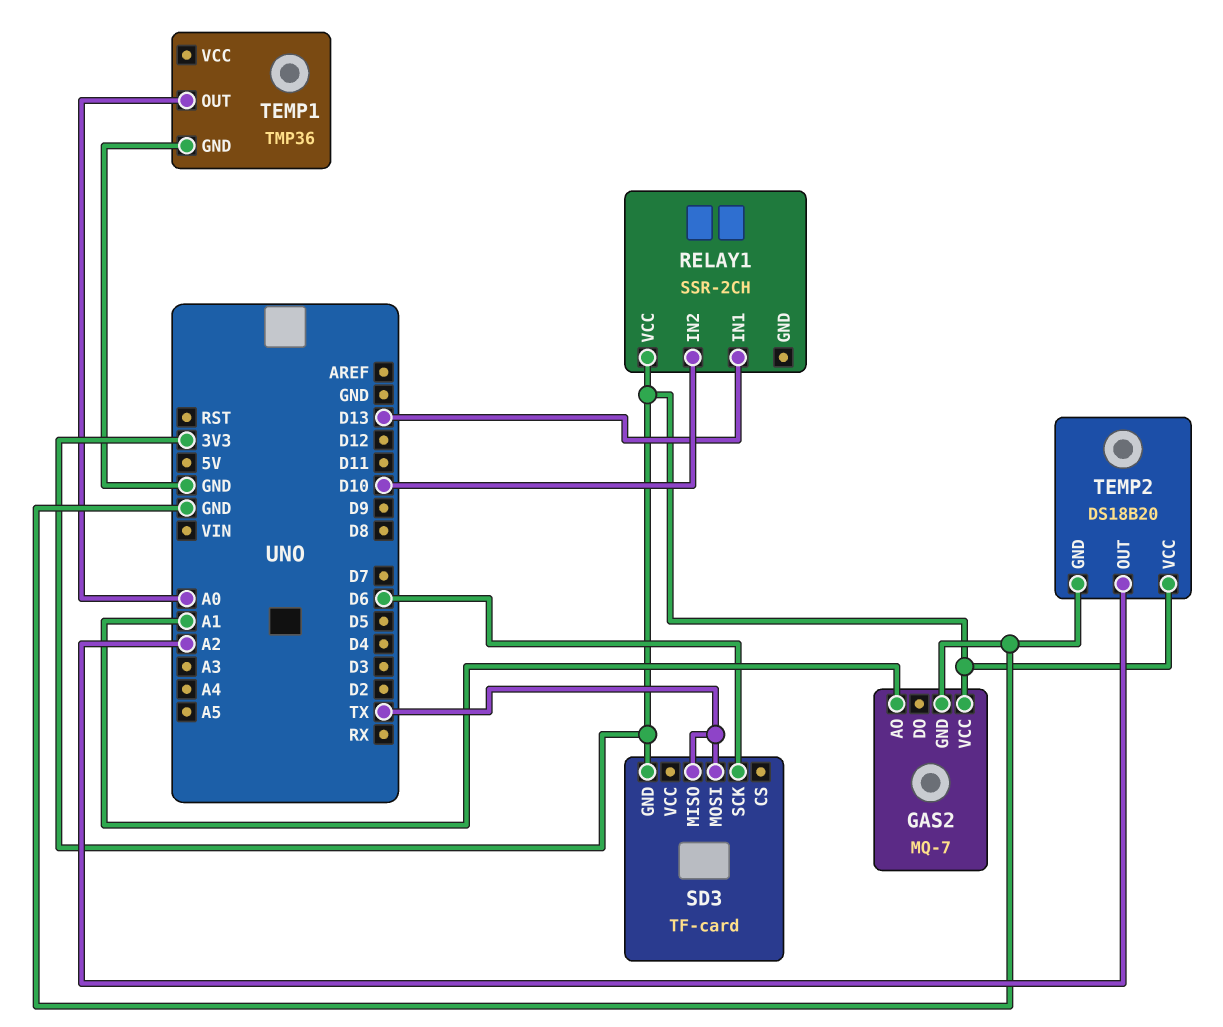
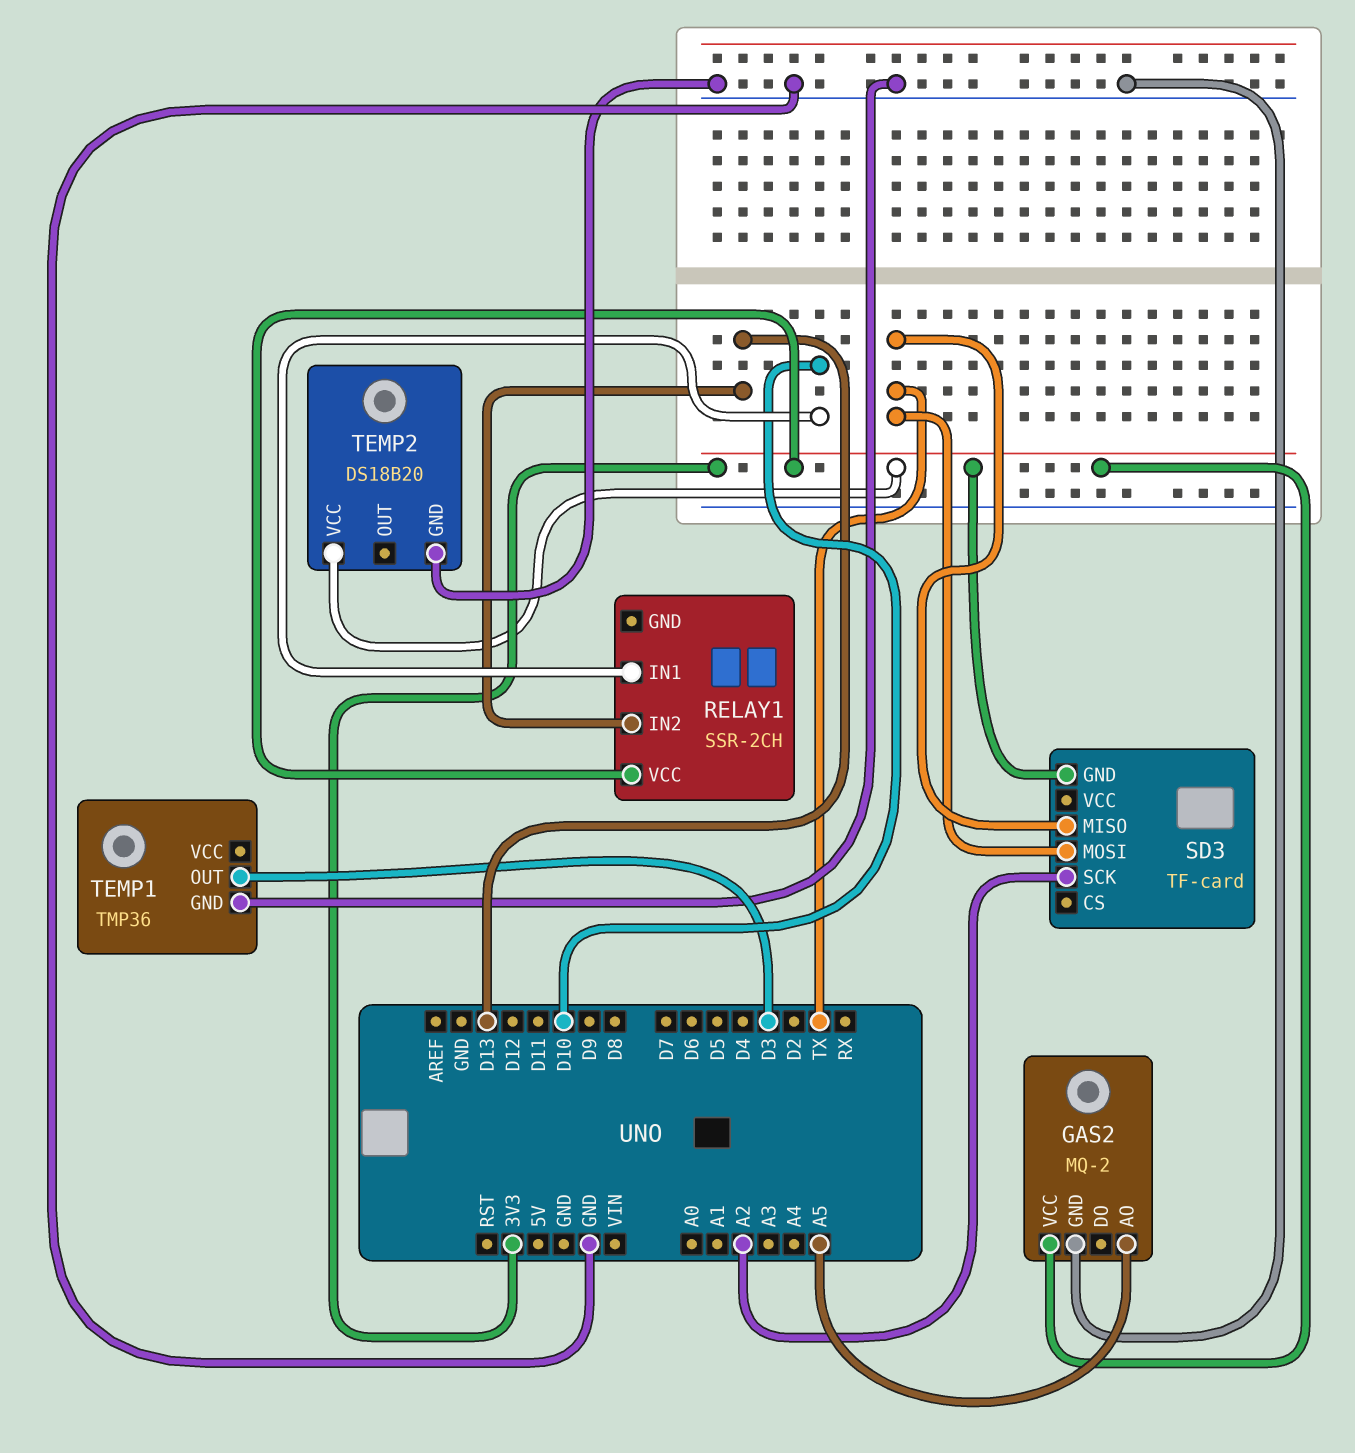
GAS2: MQ-7 -> MQ-2
GAS2 pin AO: A1 -> A5
RELAY1 pin IN1: D13 -> D10
RELAY1 pin IN2: D10 -> D13
SD3 pin SCK: D6 -> A2
TEMP1 pin OUT: A0 -> D3
TEMP2 pin OUT: A2 -> none

